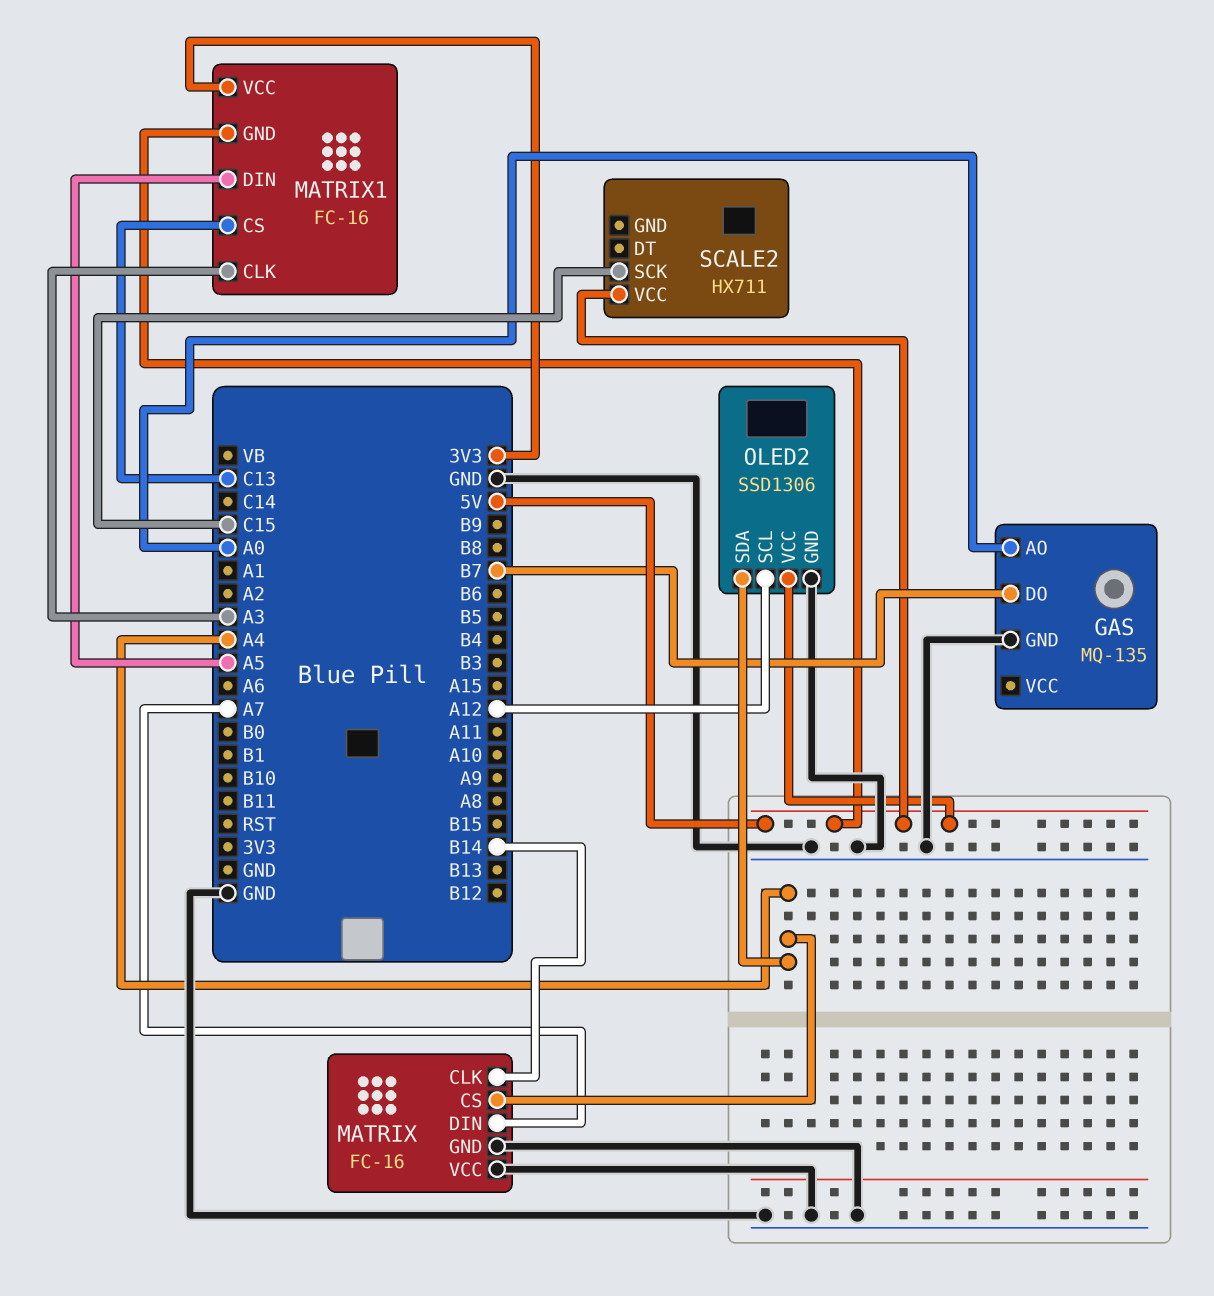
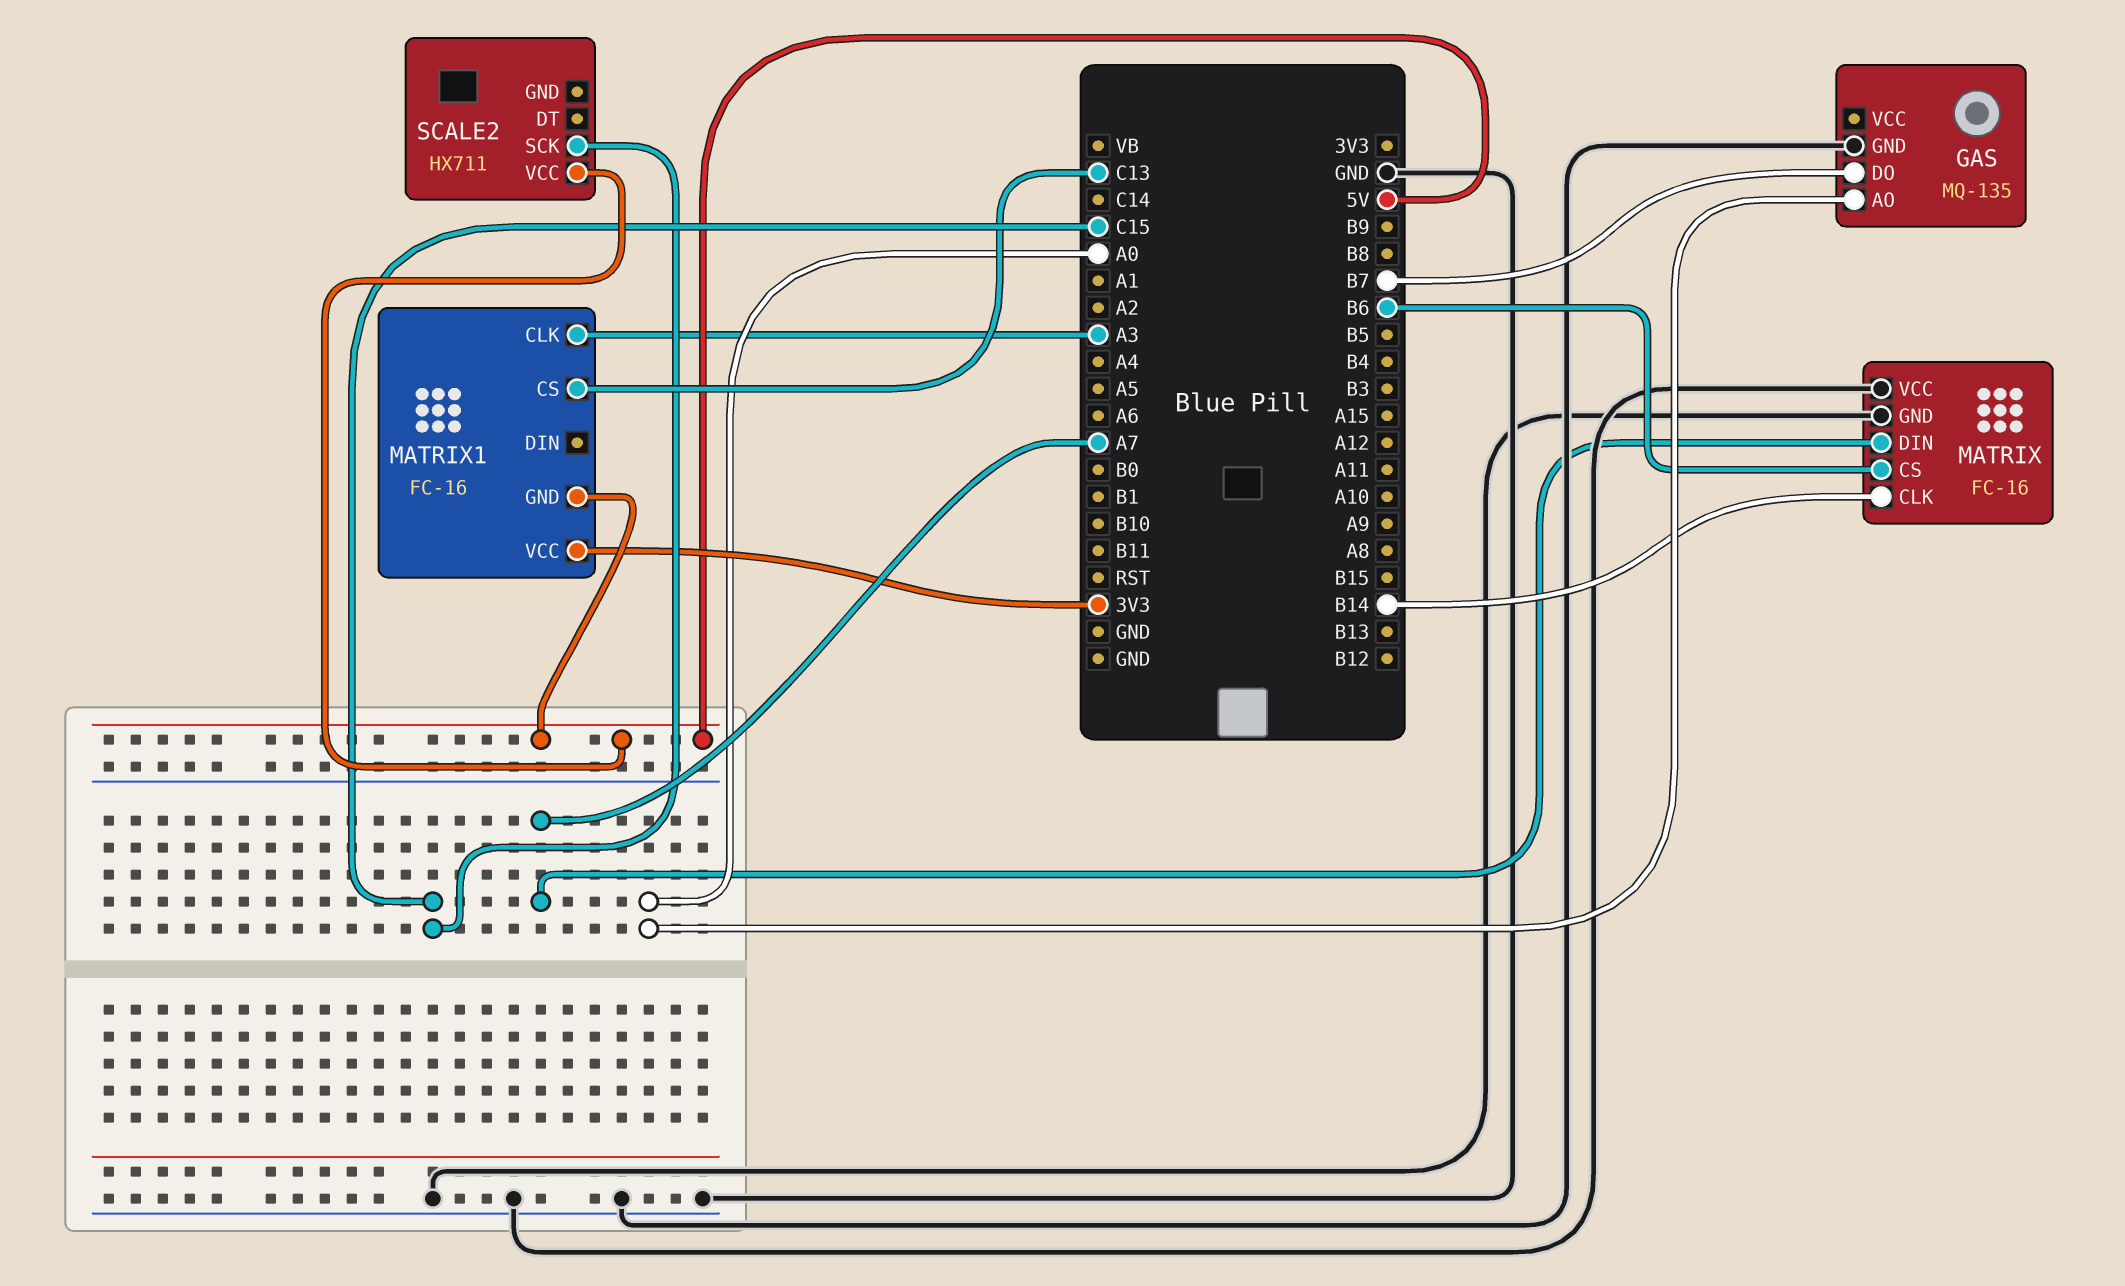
MATRIX pin CS: A4 -> B6
MATRIX1 pin DIN: A5 -> none
OLED2: SSD1306 -> none
OLED2 pin GND: GND -> none
OLED2 pin SCL: A12 -> none
OLED2 pin SDA: A4 -> none
OLED2 pin VCC: 5V -> none

